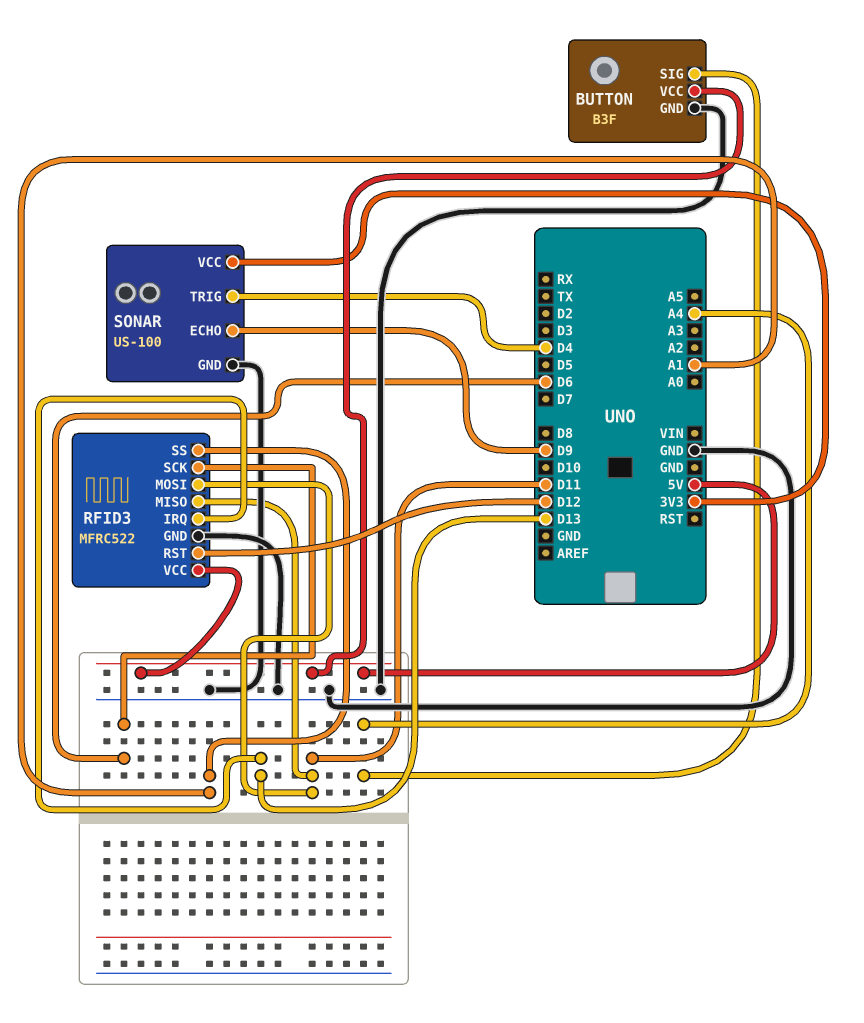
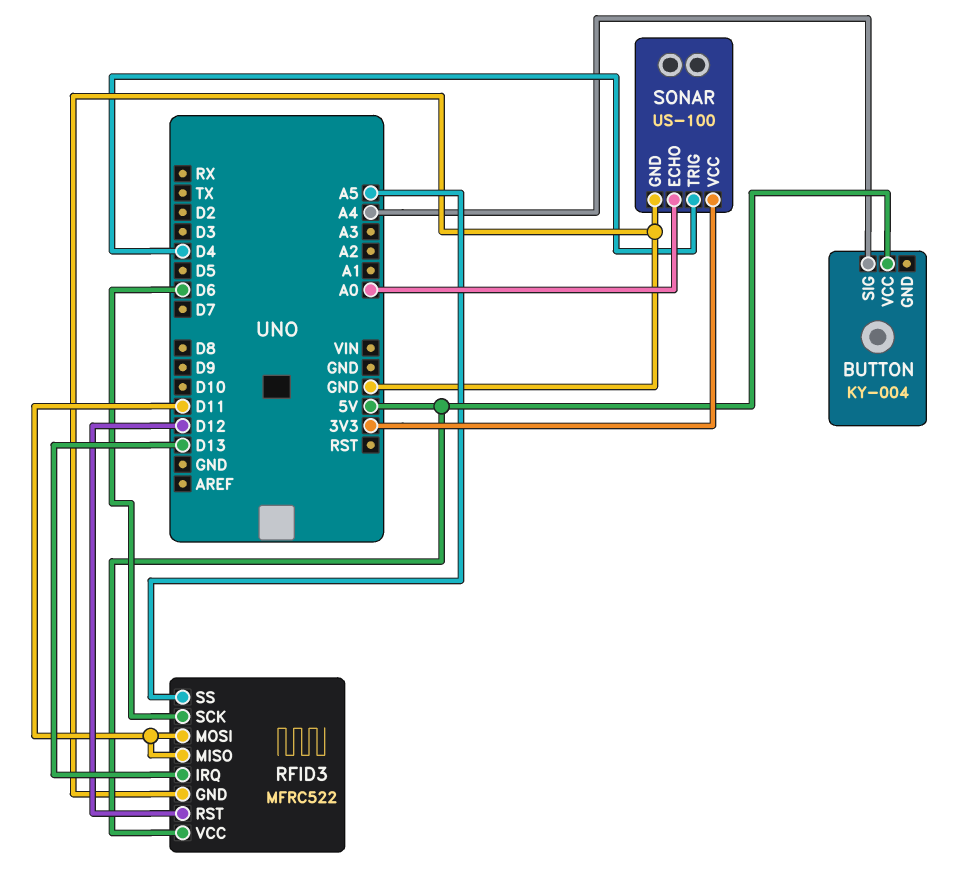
BUTTON: B3F -> KY-004
BUTTON pin GND: GND -> none
RFID3 pin SS: A1 -> A5
SONAR pin ECHO: D9 -> A0

